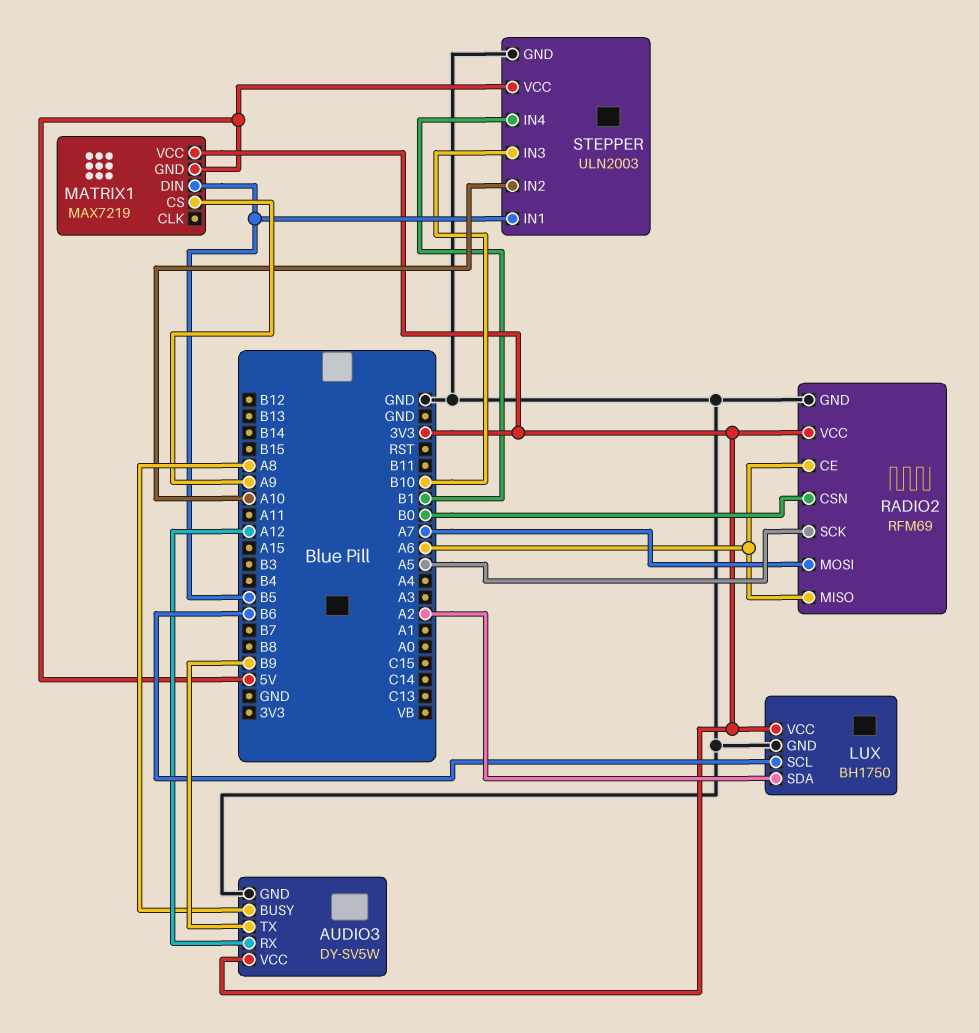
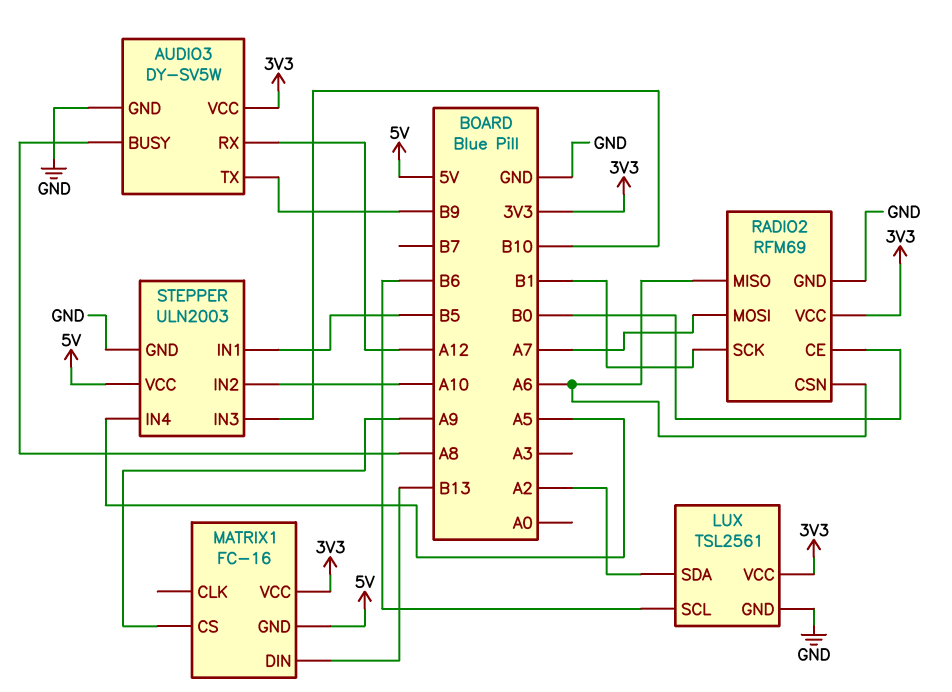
LUX: BH1750 -> TSL2561
MATRIX1: MAX7219 -> FC-16
MATRIX1 pin DIN: B5 -> B13
RADIO2 pin CE: A6 -> B0
RADIO2 pin CSN: B0 -> A6
RADIO2 pin SCK: A5 -> B1
STEPPER pin IN4: B1 -> A5

